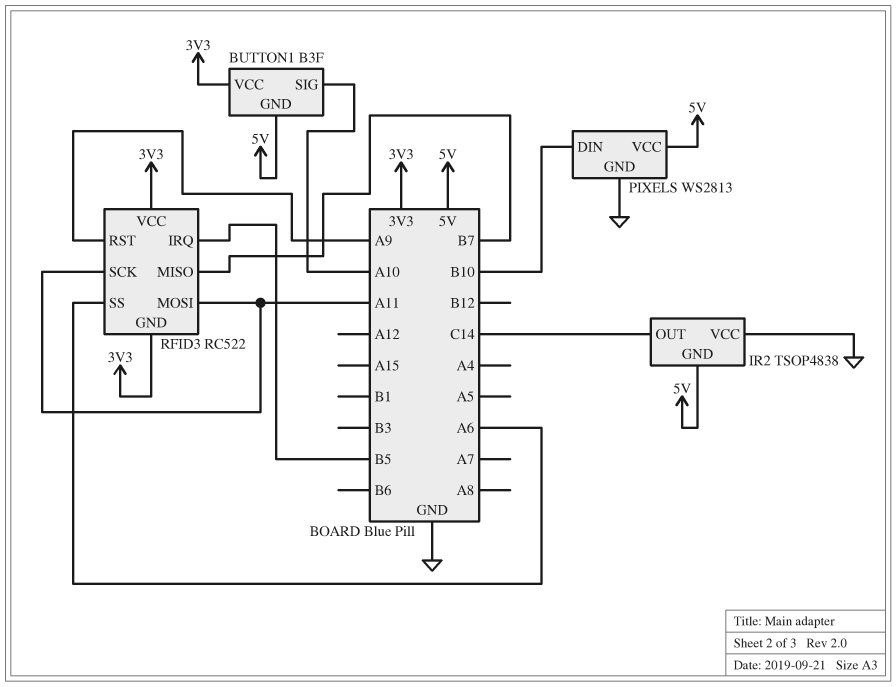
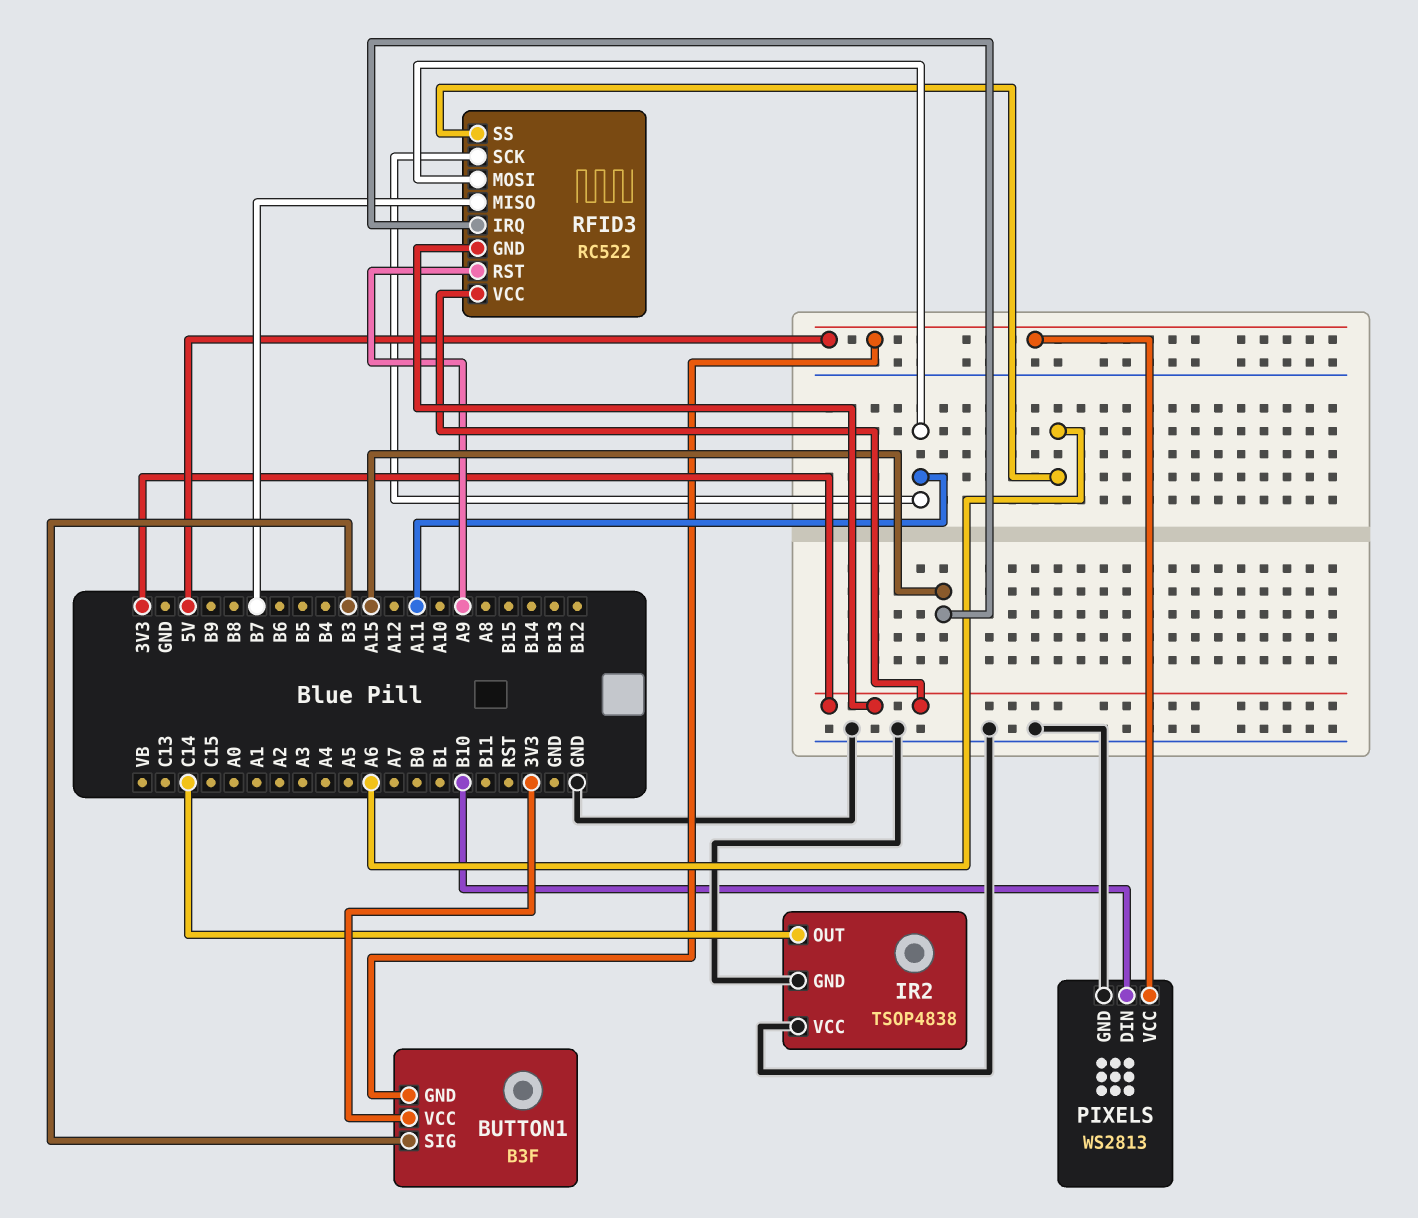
BUTTON1 pin SIG: A10 -> B3
IR2 pin GND: 5V -> GND
RFID3 pin IRQ: B5 -> A15

